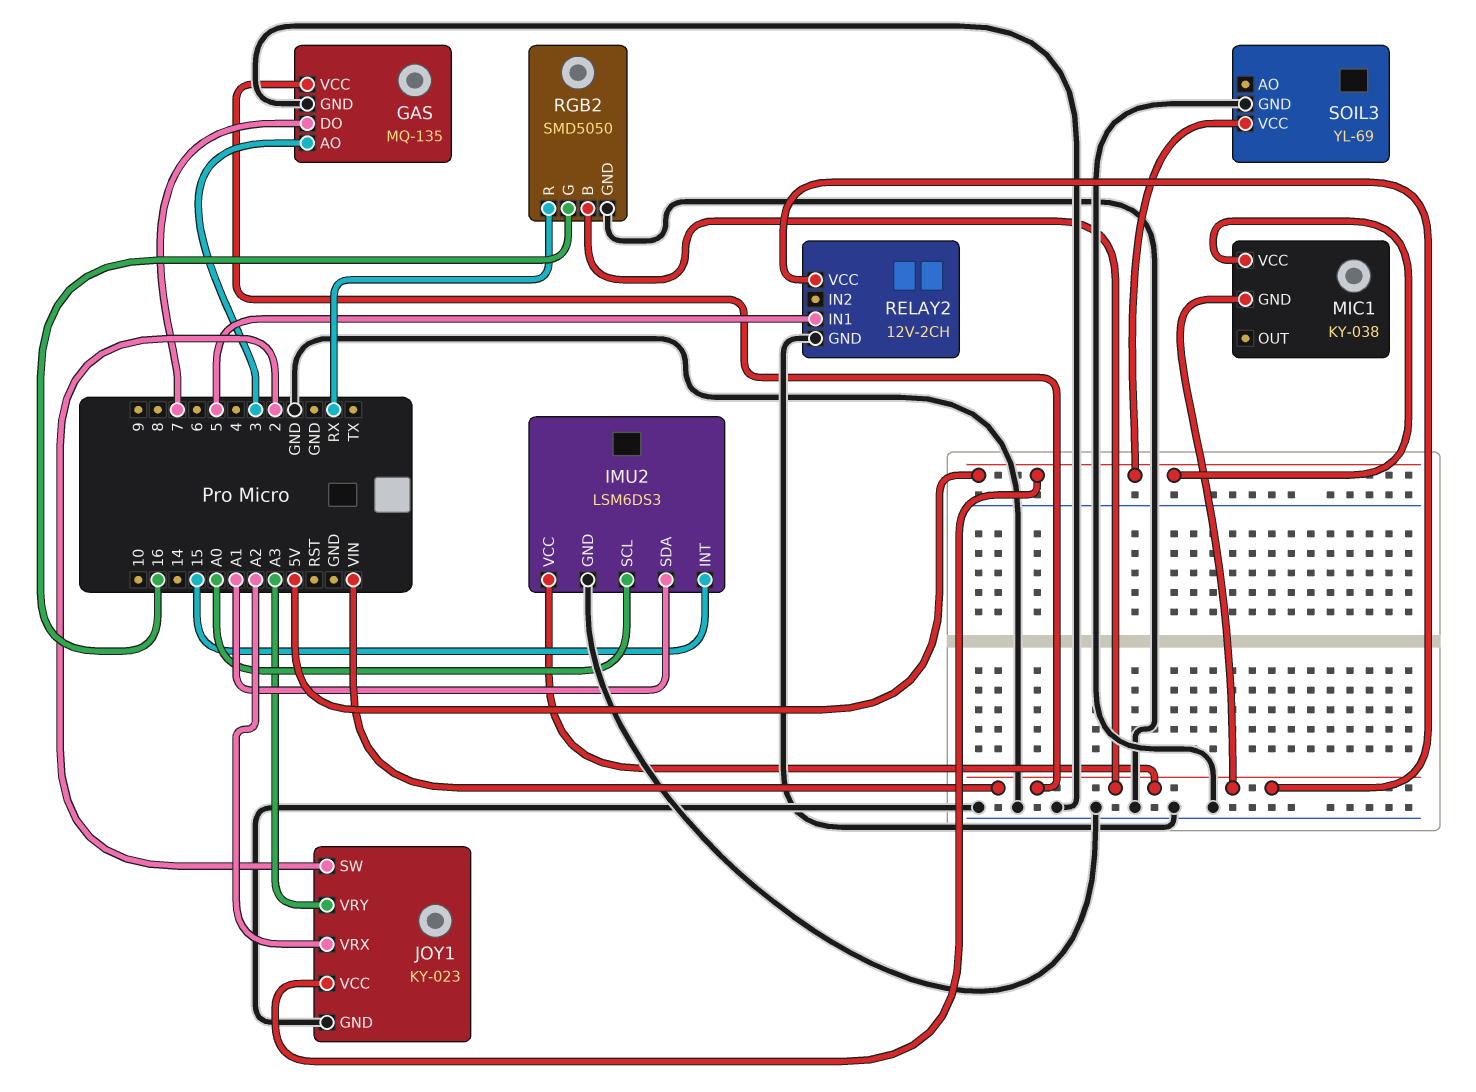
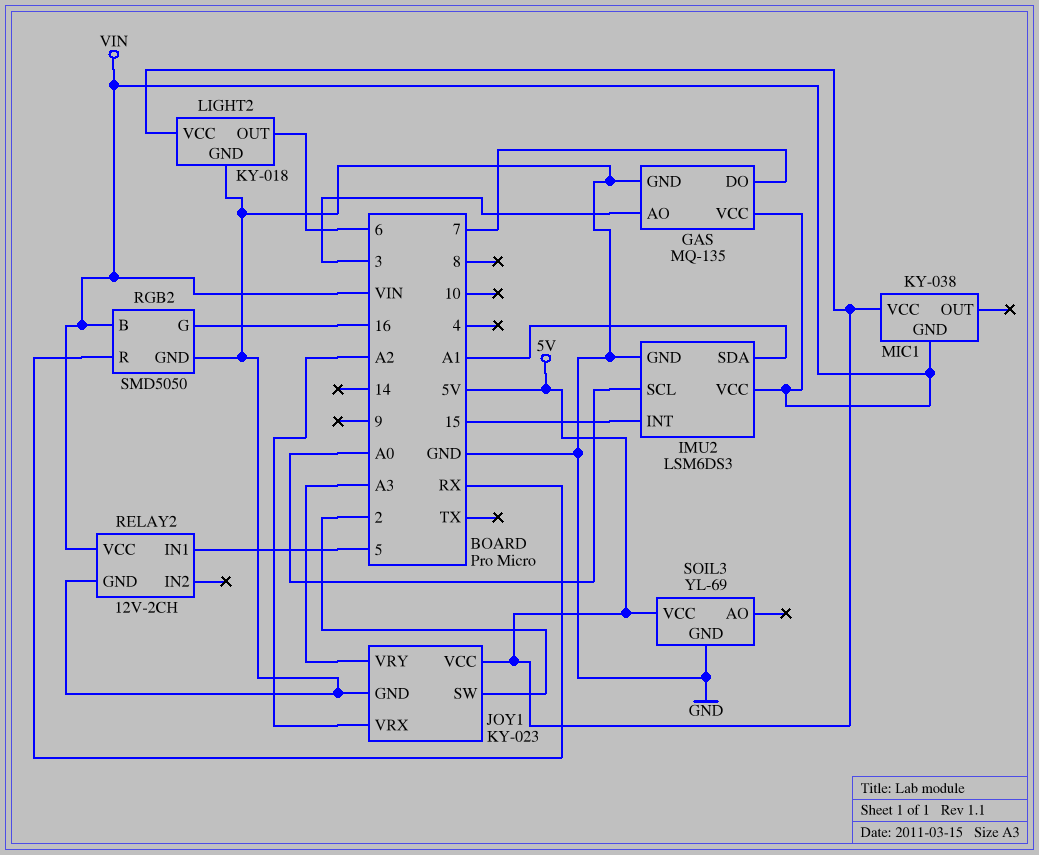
LIGHT2: none -> KY-018
LIGHT2 pin GND: none -> GND
LIGHT2 pin OUT: none -> 6
LIGHT2 pin VCC: none -> 5V

